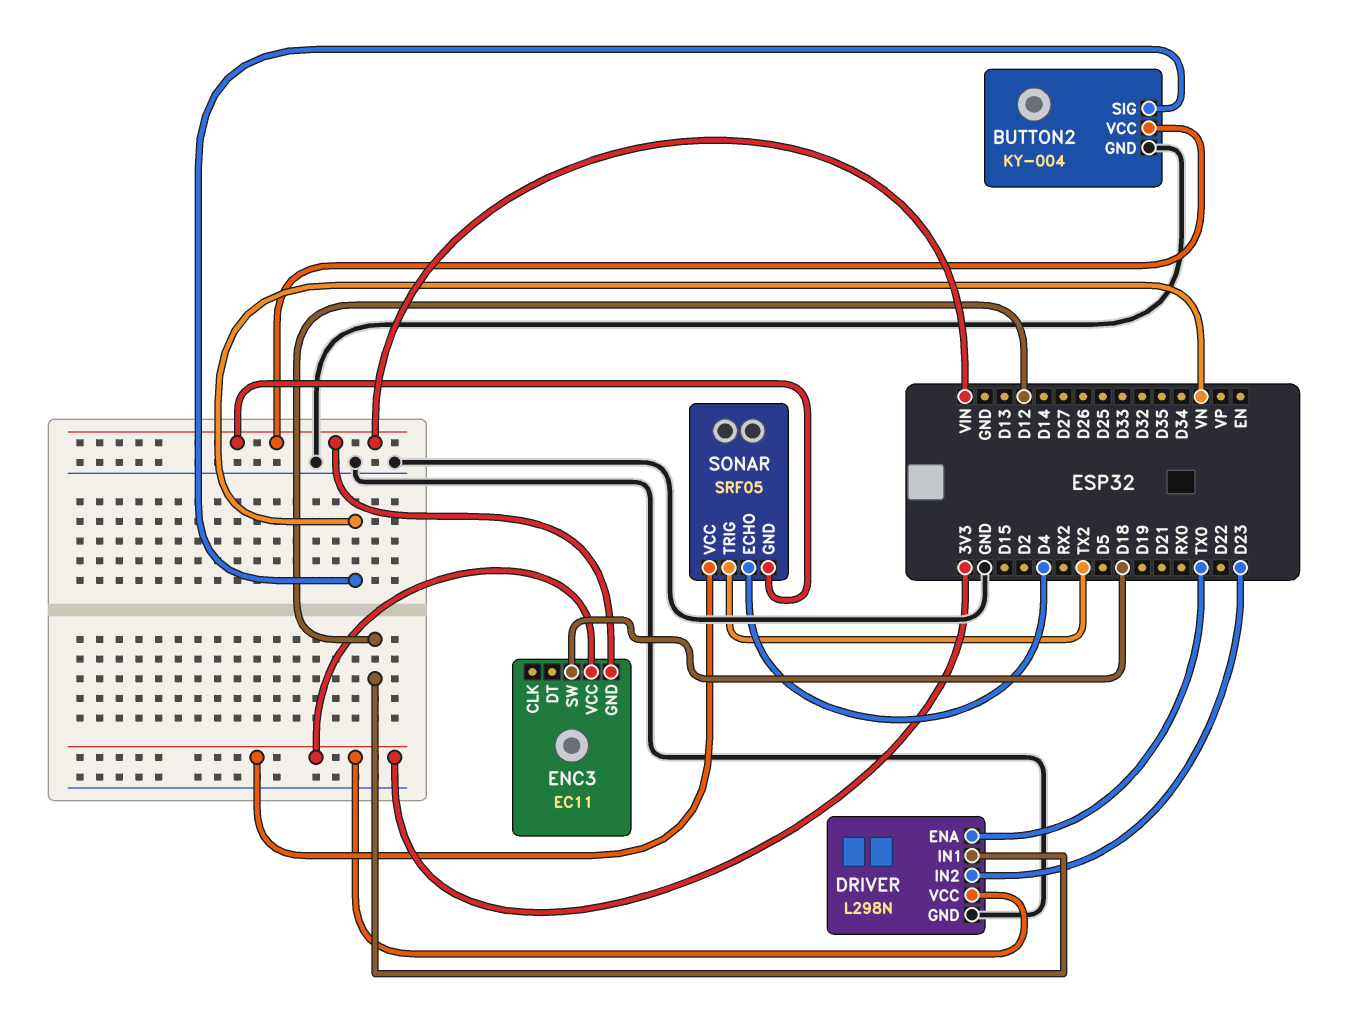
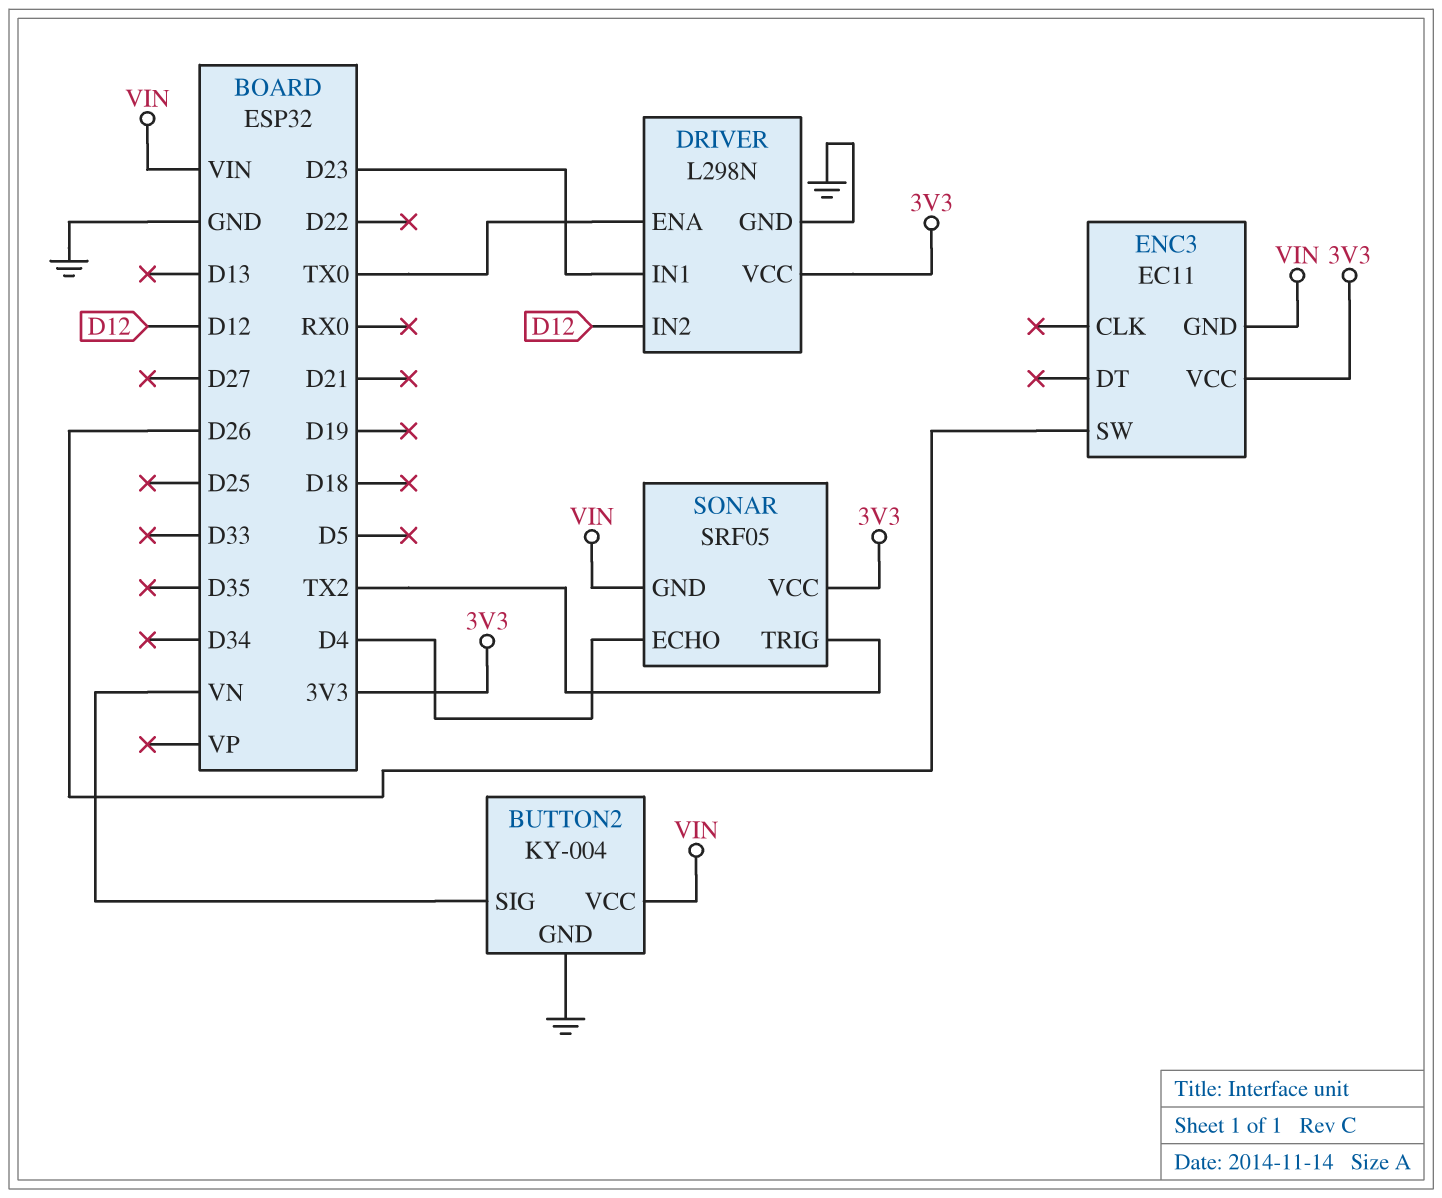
DRIVER pin IN1: D12 -> D23
DRIVER pin IN2: D23 -> D12
ENC3 pin SW: D18 -> D26

